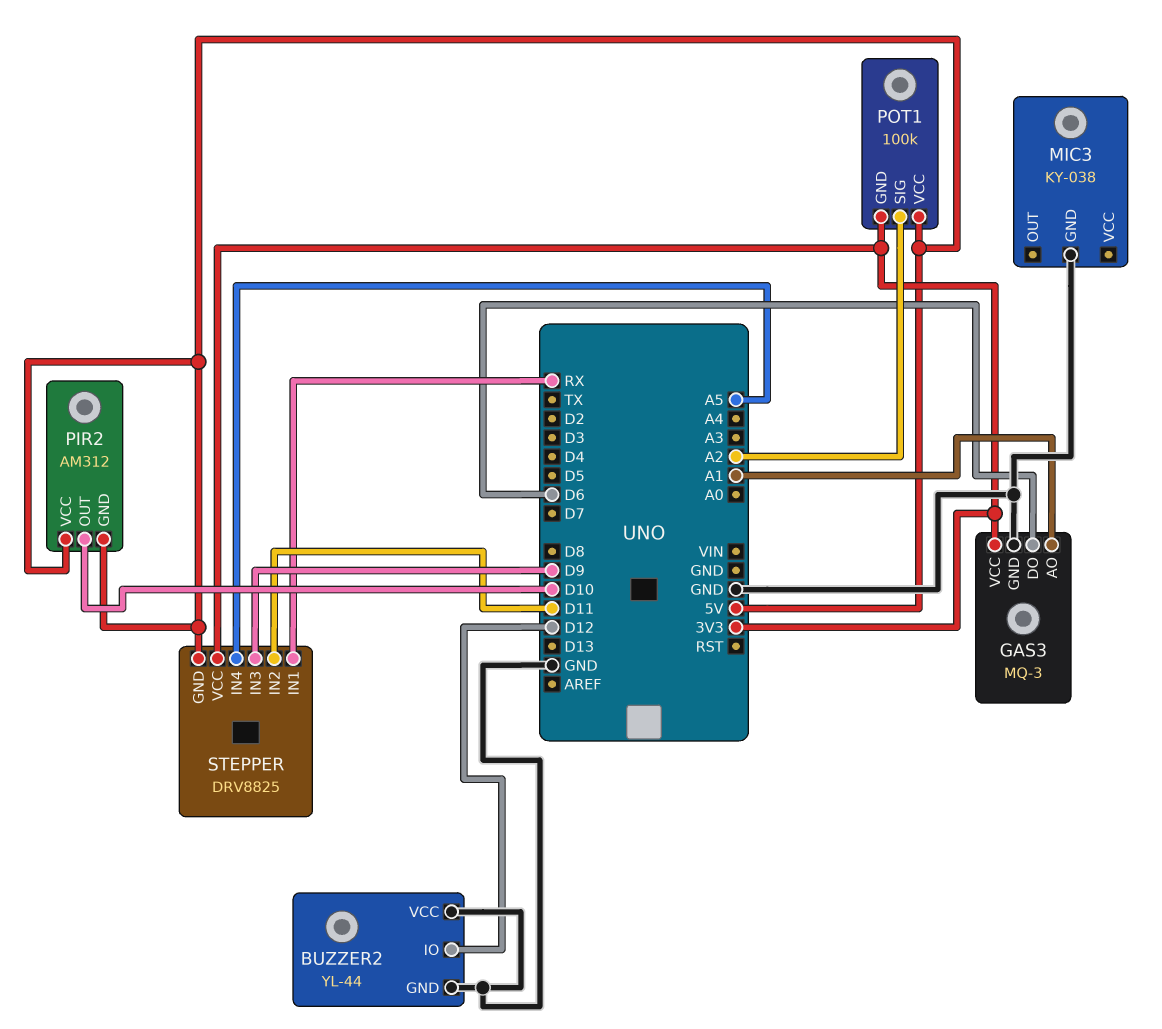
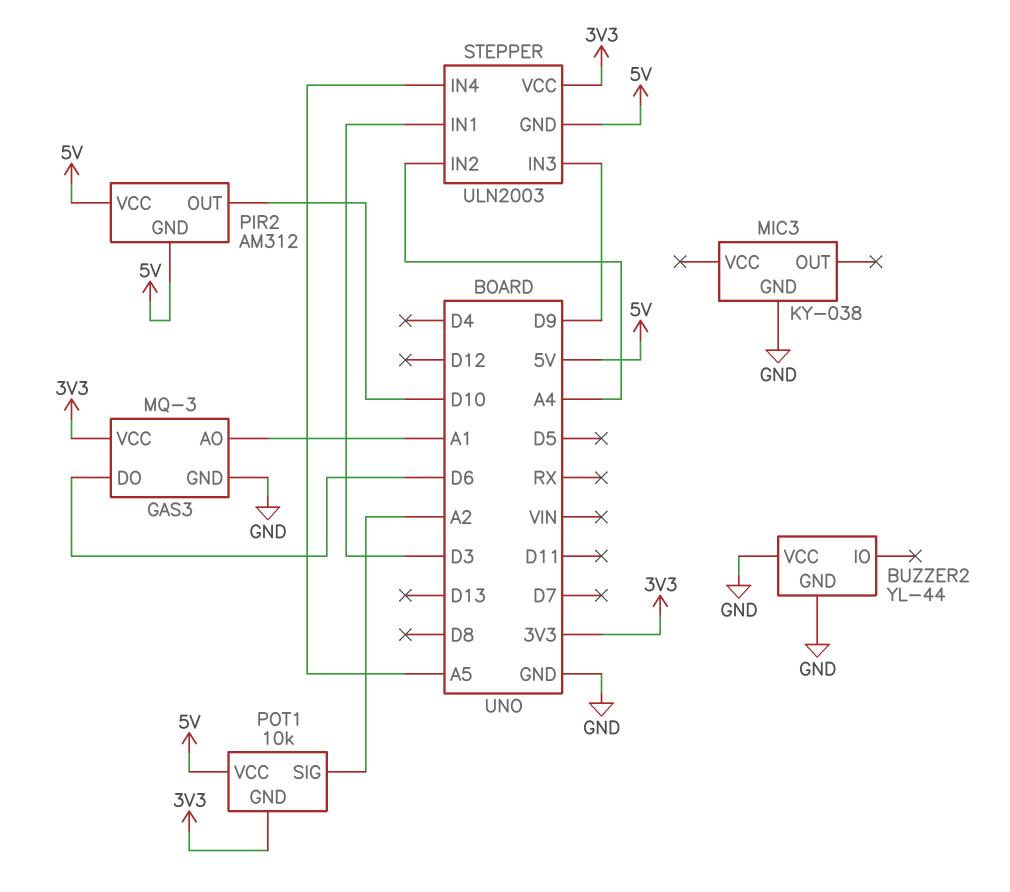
BUZZER2 pin IO: D12 -> none
POT1: 100k -> 10k
STEPPER: DRV8825 -> ULN2003
STEPPER pin IN1: RX -> D3
STEPPER pin IN2: D11 -> A4

